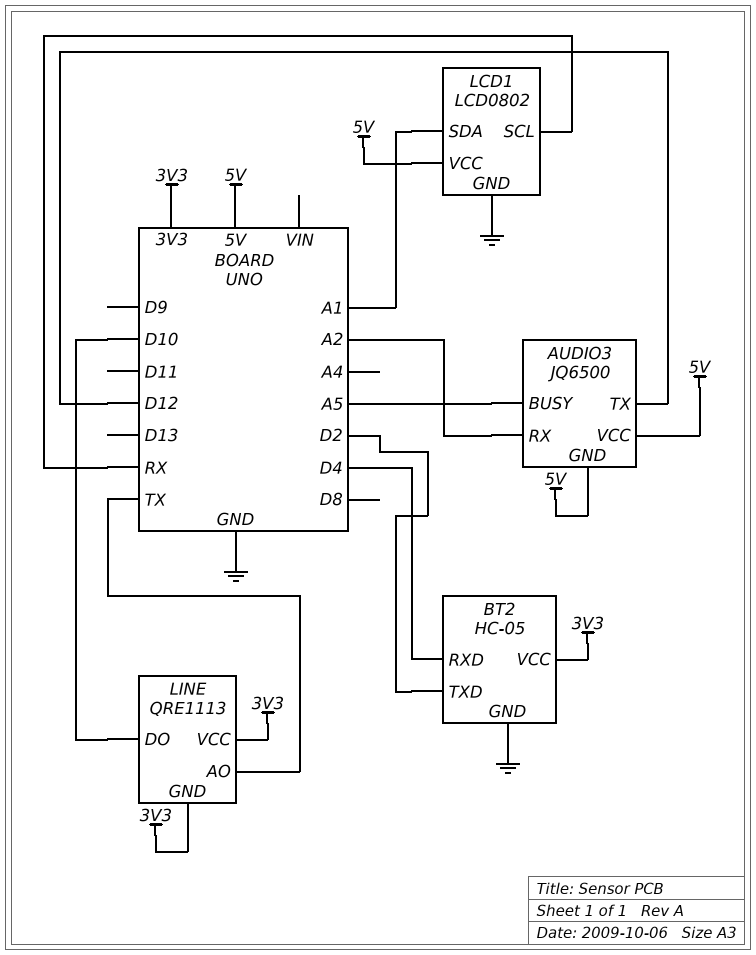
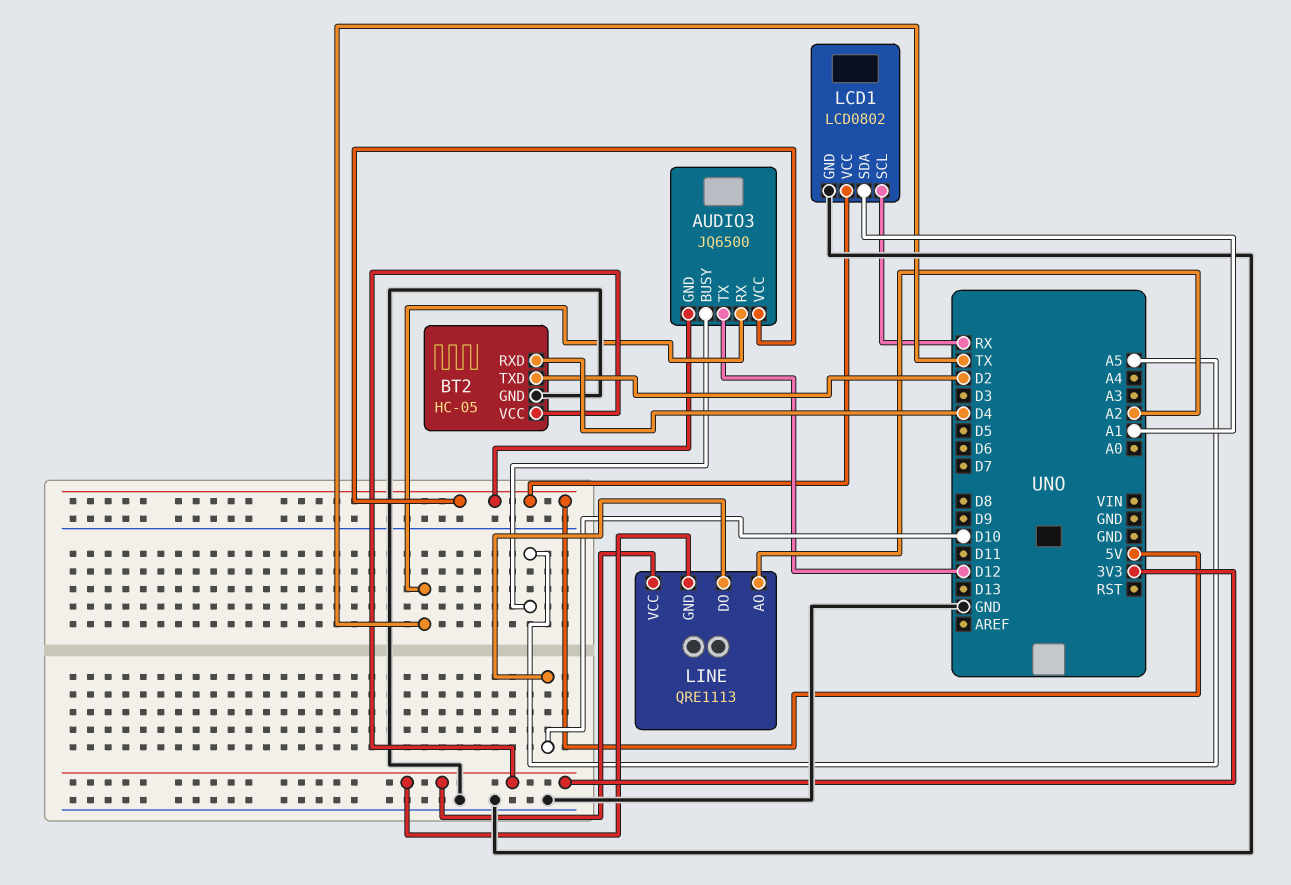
AUDIO3 pin RX: A2 -> TX
LINE pin AO: TX -> A2

